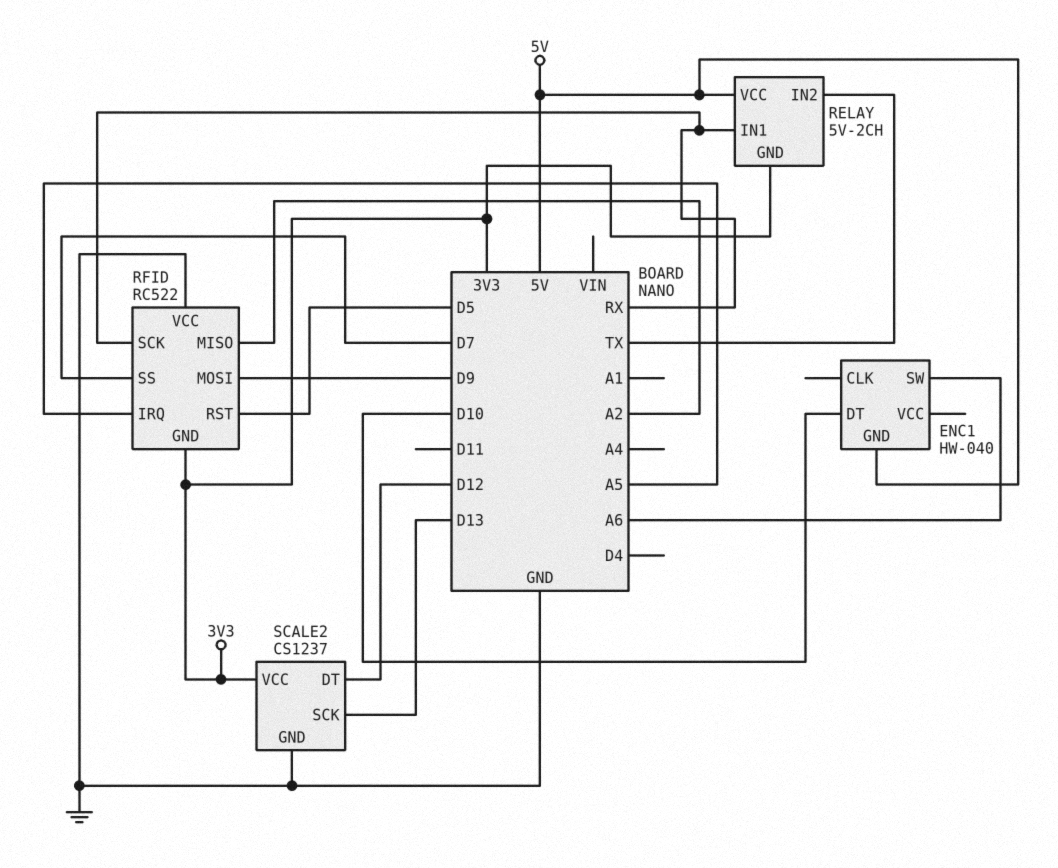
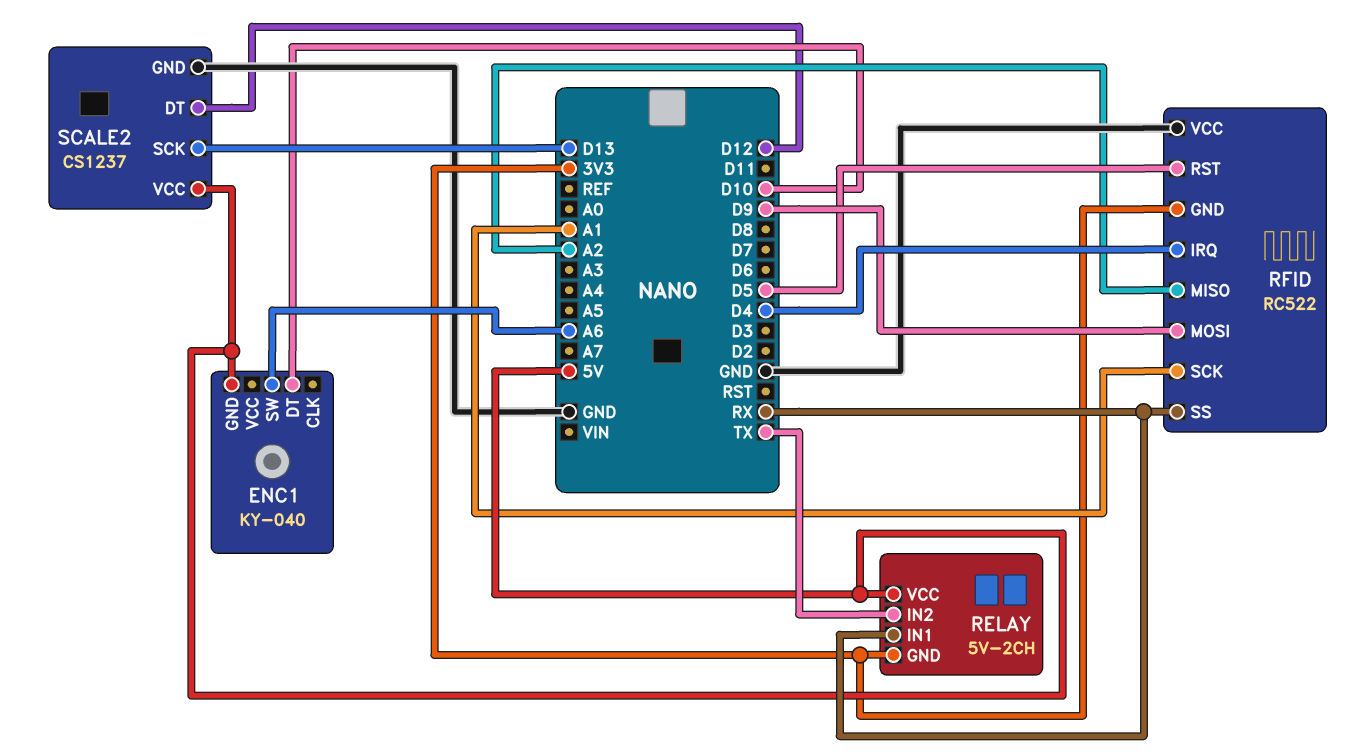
ENC1: HW-040 -> KY-040
RFID pin IRQ: A5 -> D4
RFID pin SCK: RX -> A1
RFID pin SS: D7 -> RX
SCALE2 pin VCC: 3V3 -> 5V

